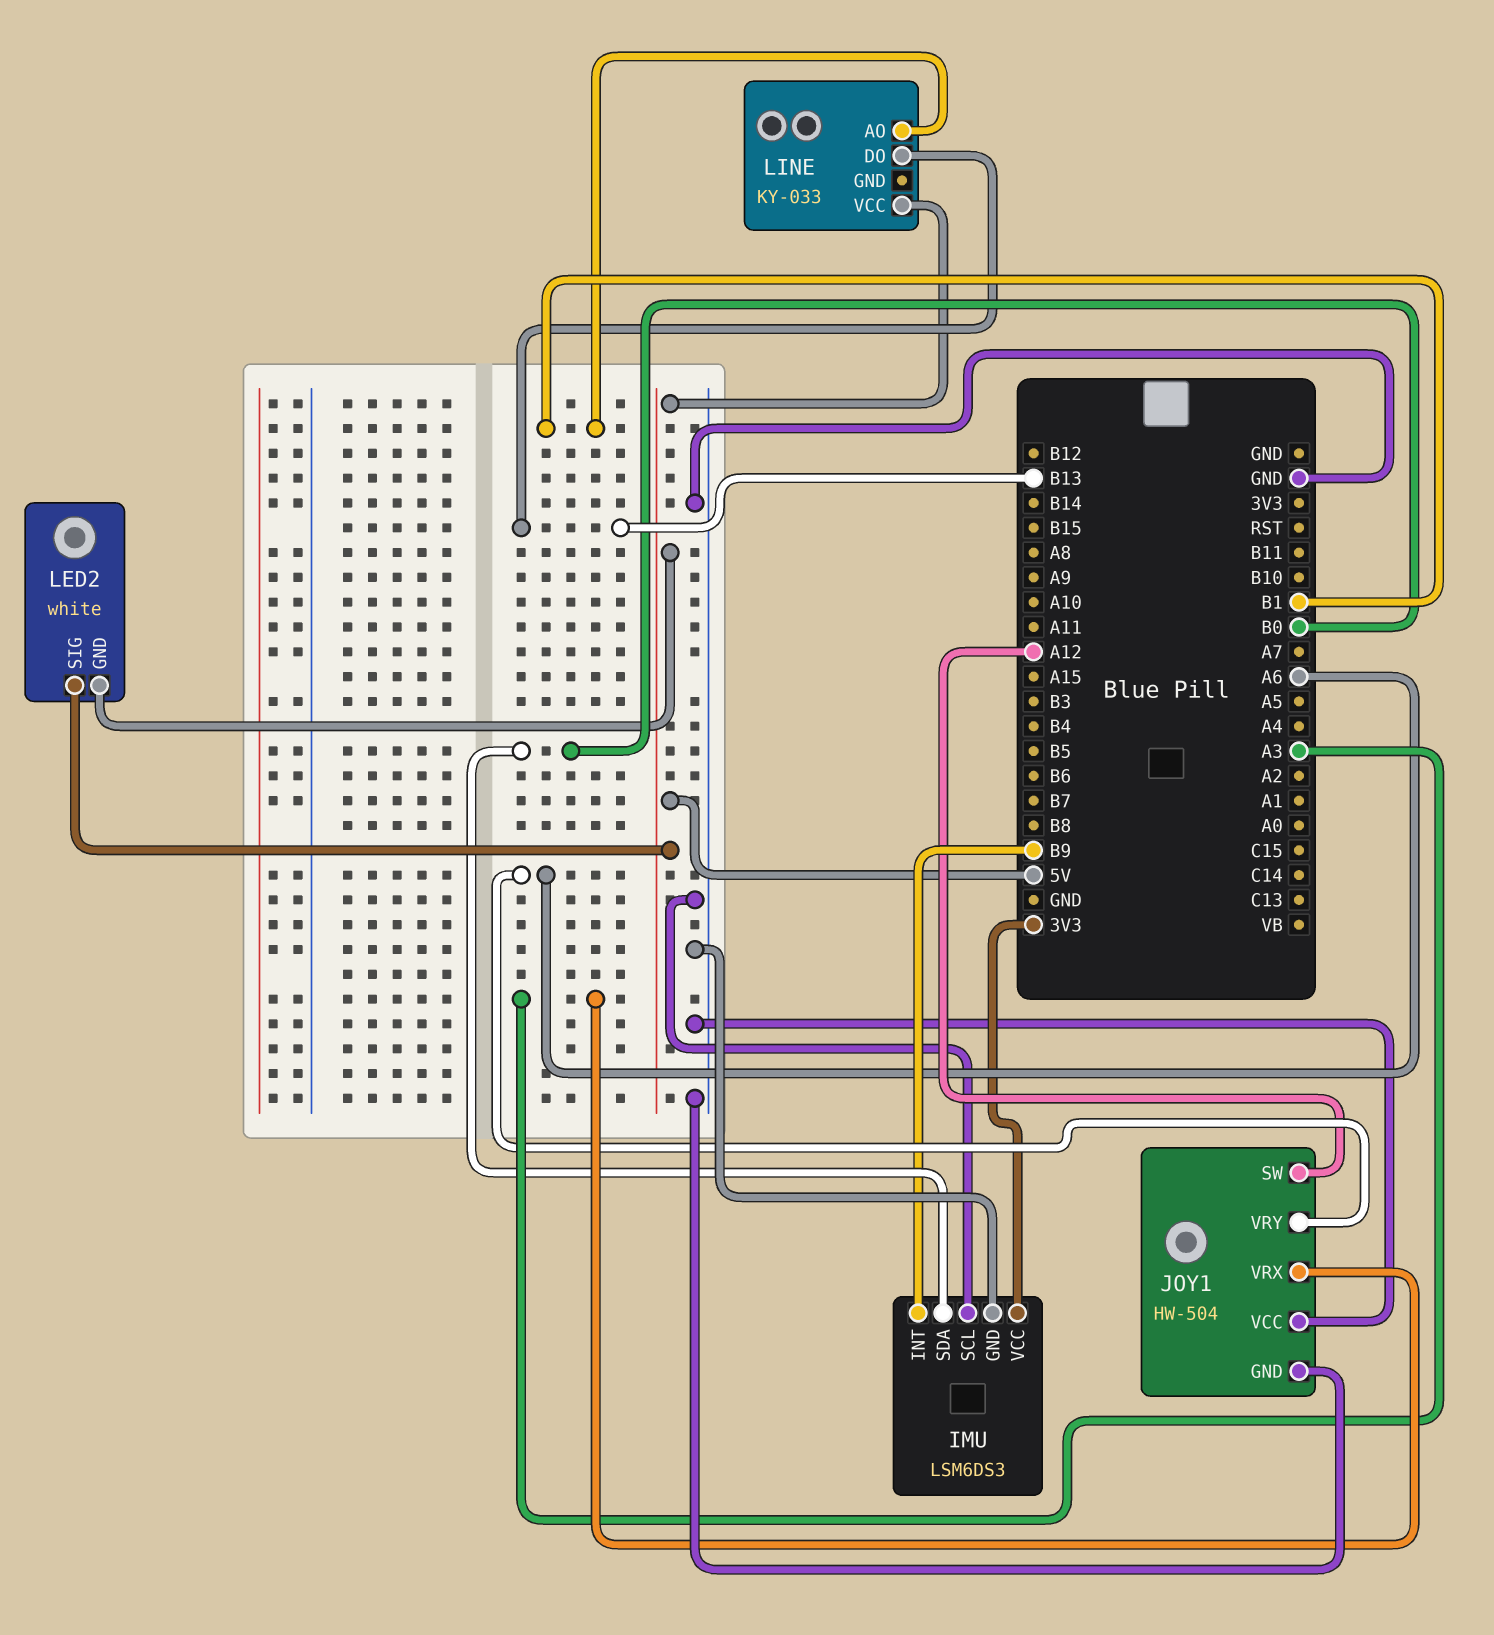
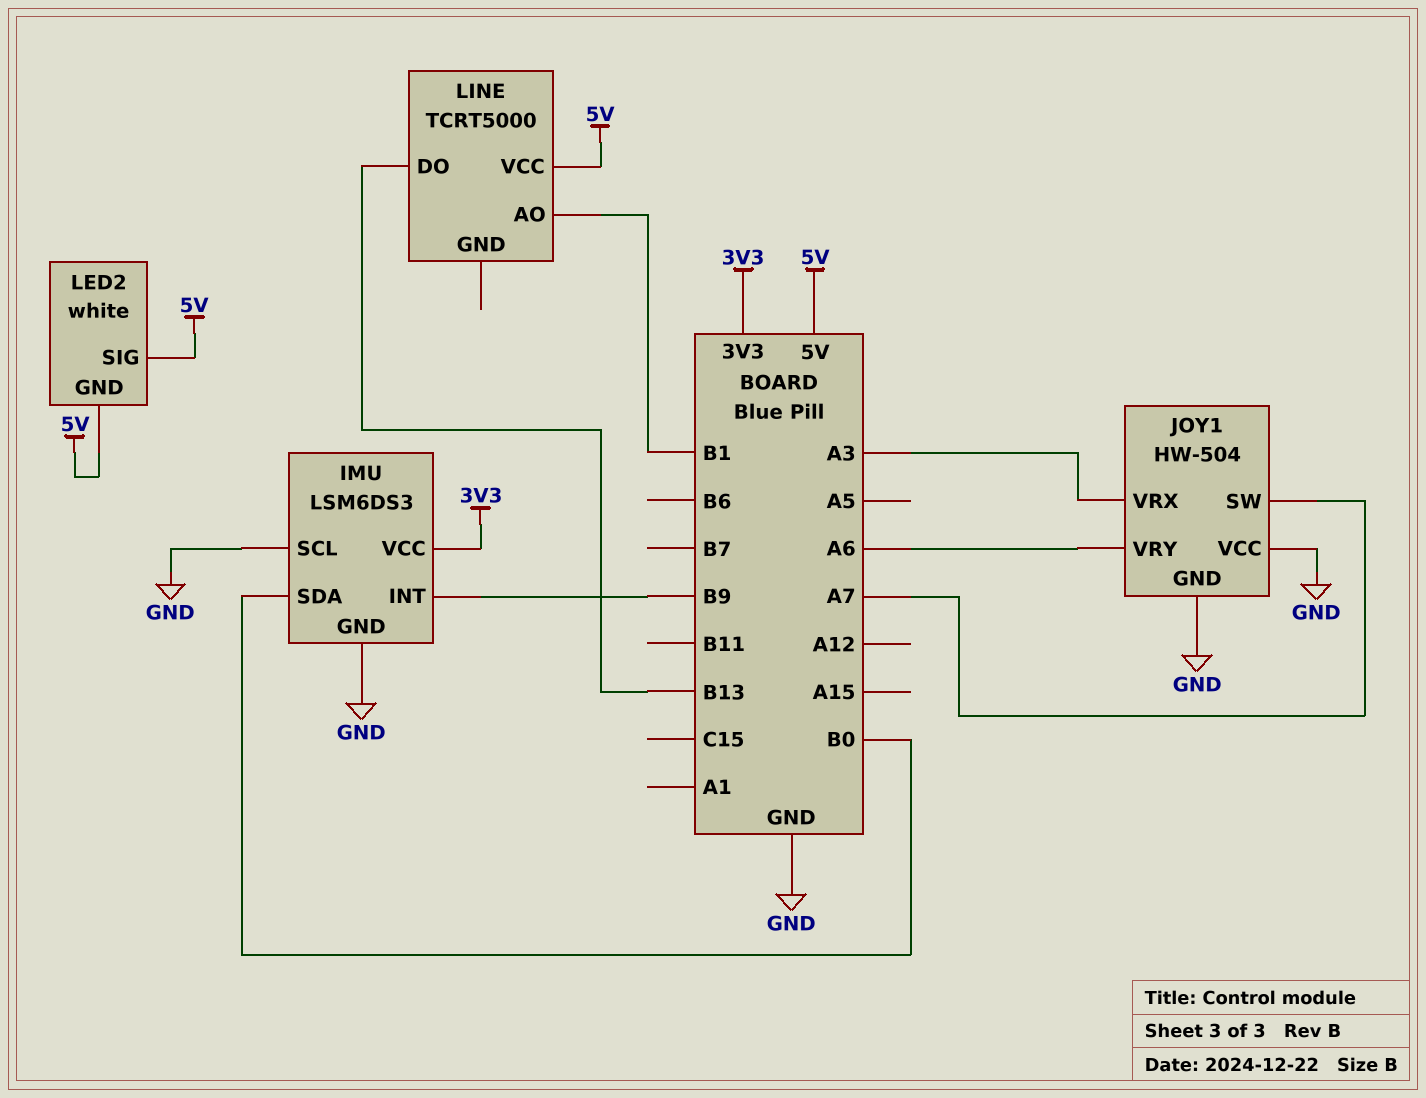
JOY1 pin SW: A12 -> A7
LINE: KY-033 -> TCRT5000

